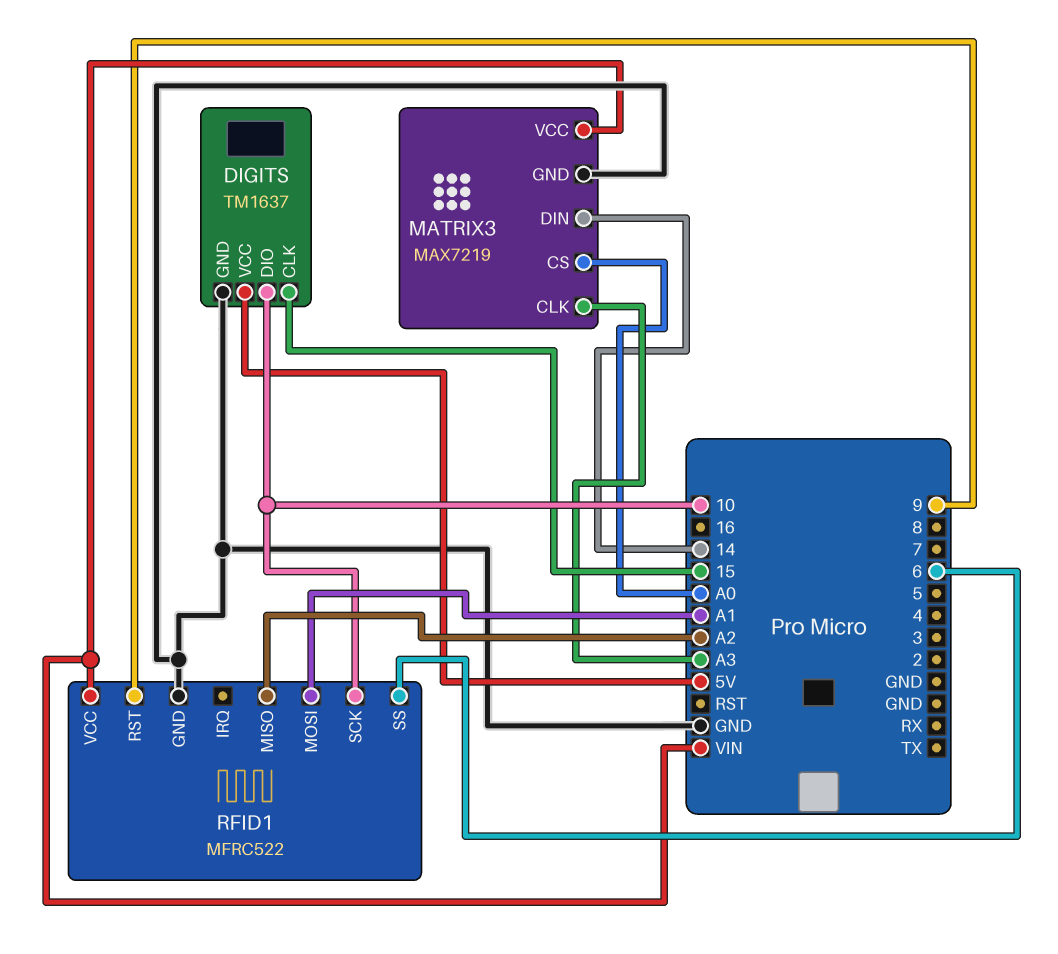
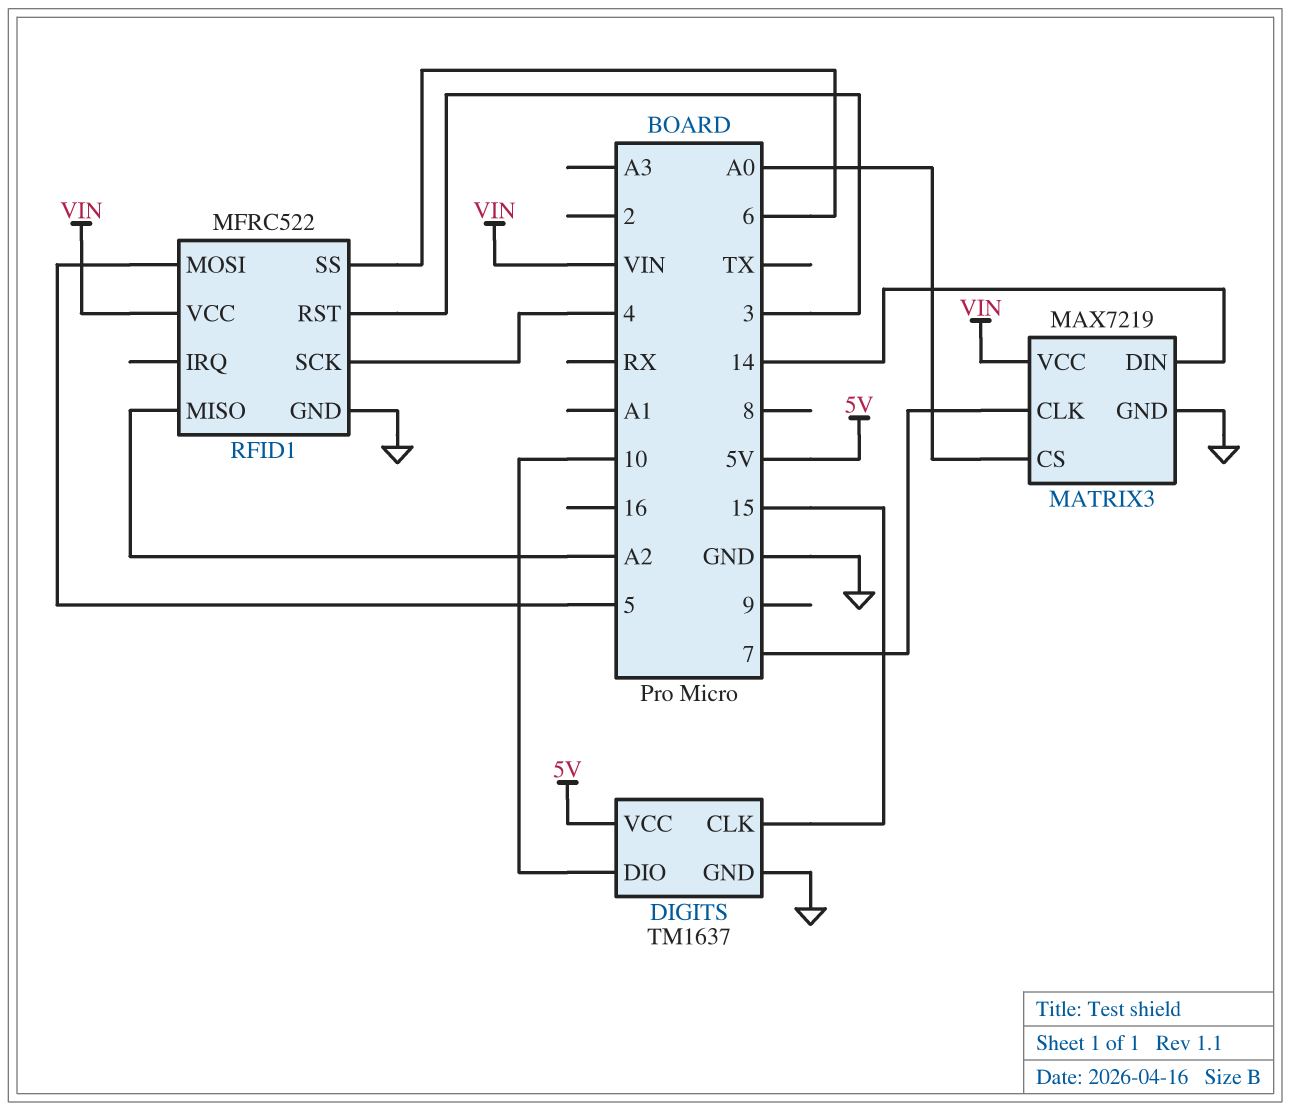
MATRIX3 pin CLK: A3 -> 7
RFID1 pin MOSI: A1 -> 5
RFID1 pin RST: 9 -> 3
RFID1 pin SCK: 10 -> 4

